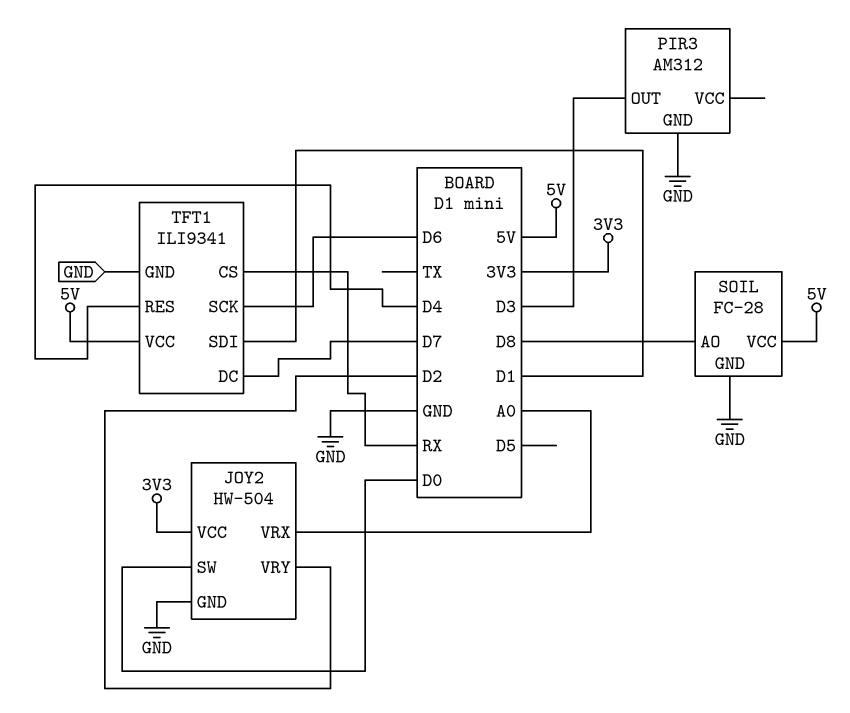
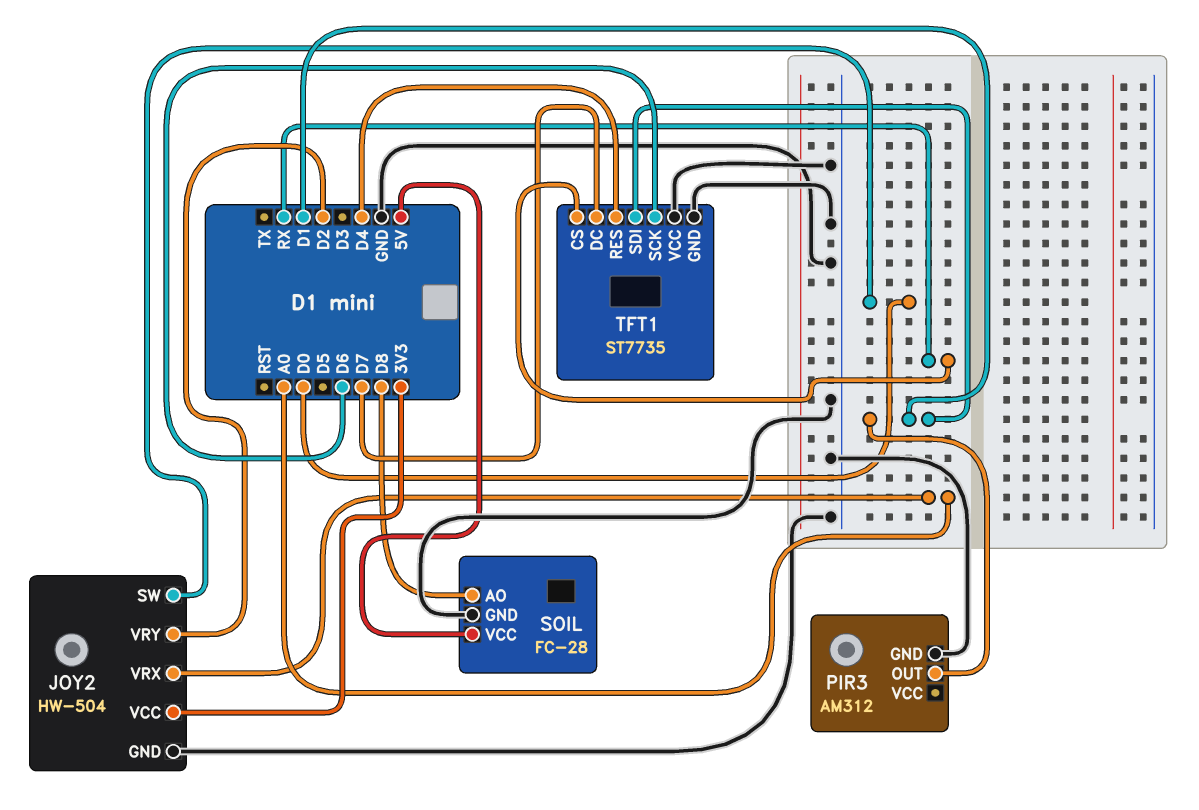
PIR3 pin OUT: D3 -> D1
TFT1: ILI9341 -> ST7735
TFT1 pin VCC: 5V -> GND

